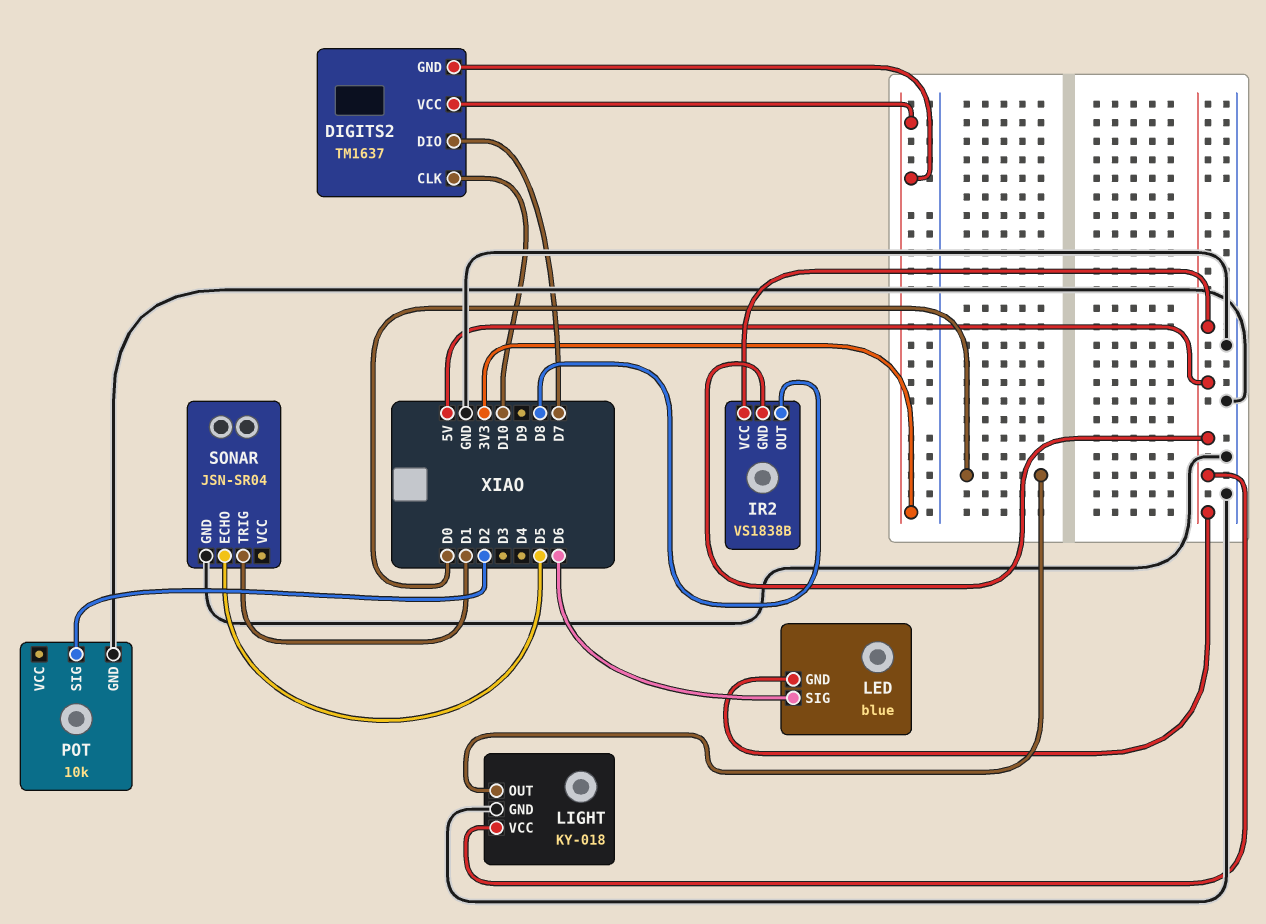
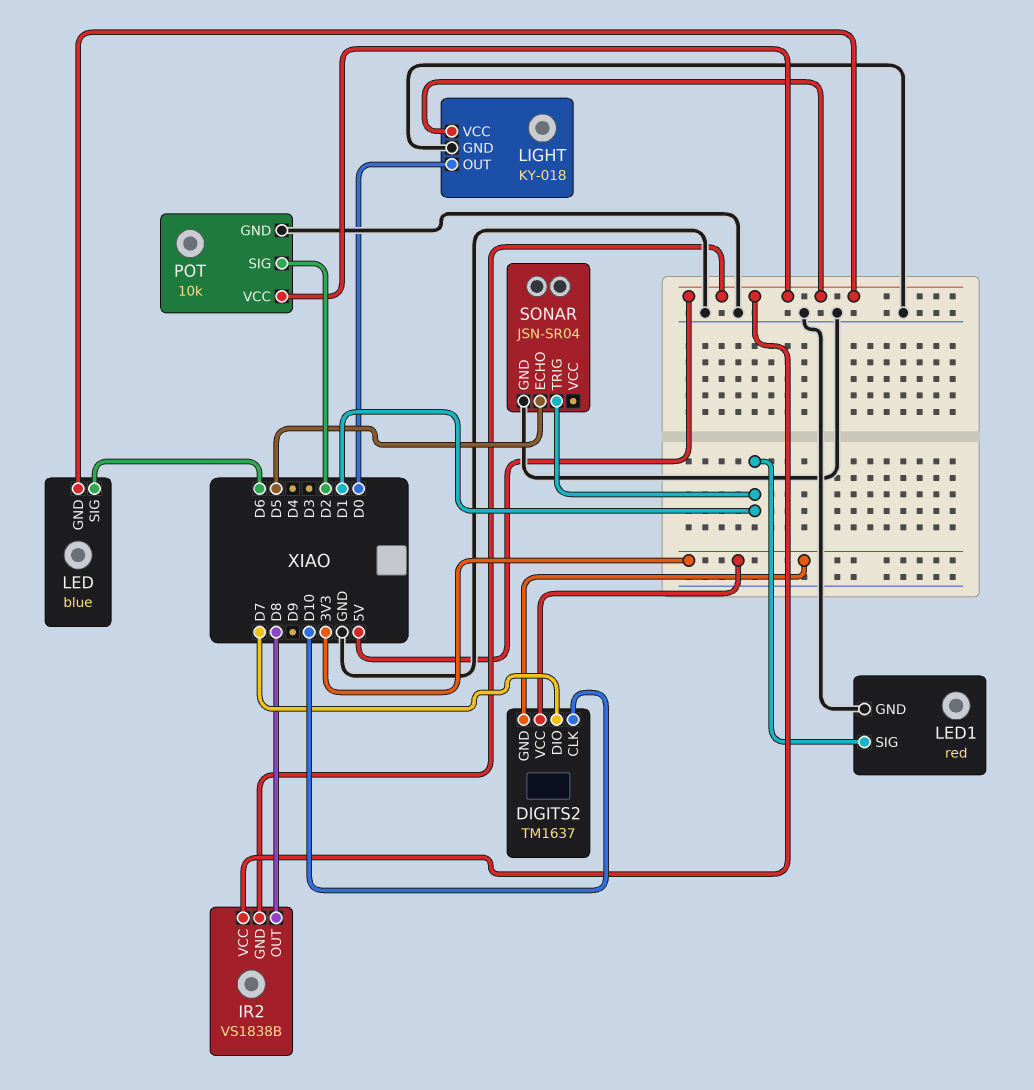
LED1: none -> red
LED1 pin GND: none -> GND
LED1 pin SIG: none -> D1
POT pin VCC: none -> 5V

